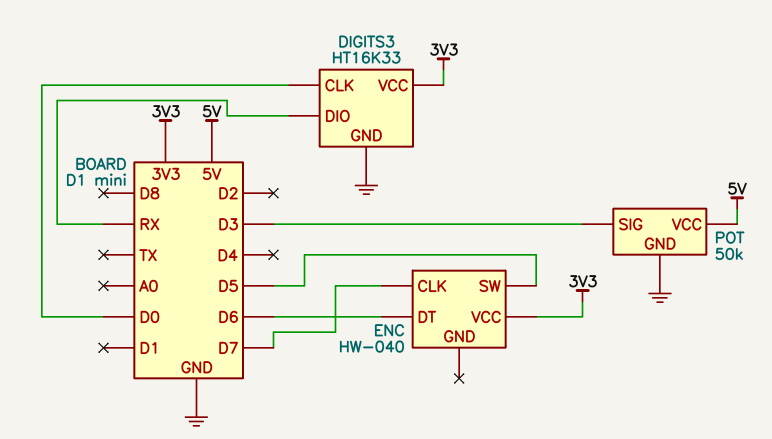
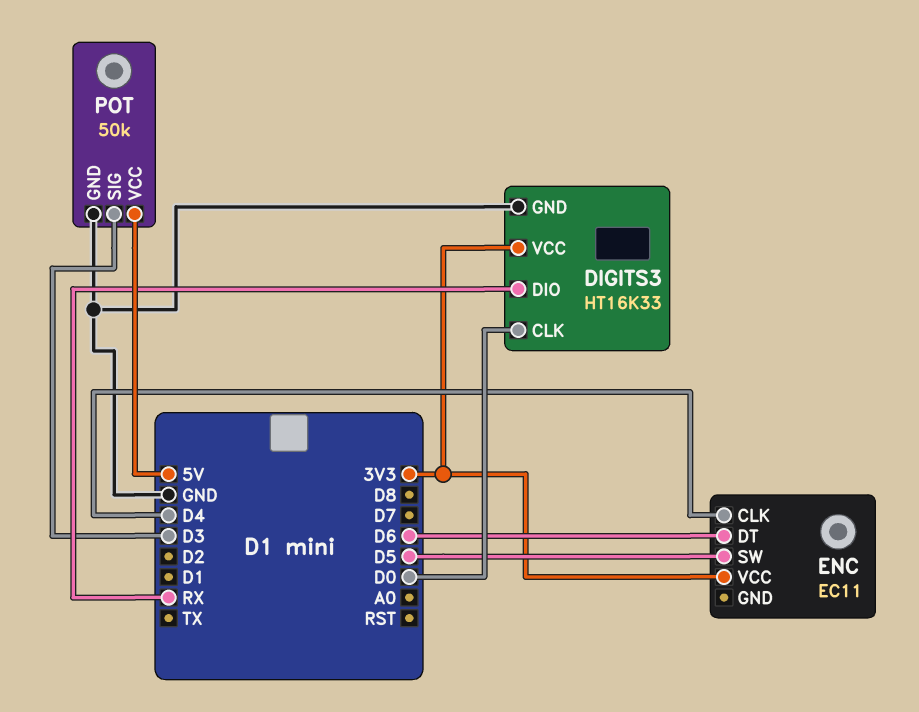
ENC: HW-040 -> EC11
ENC pin CLK: D7 -> D4

